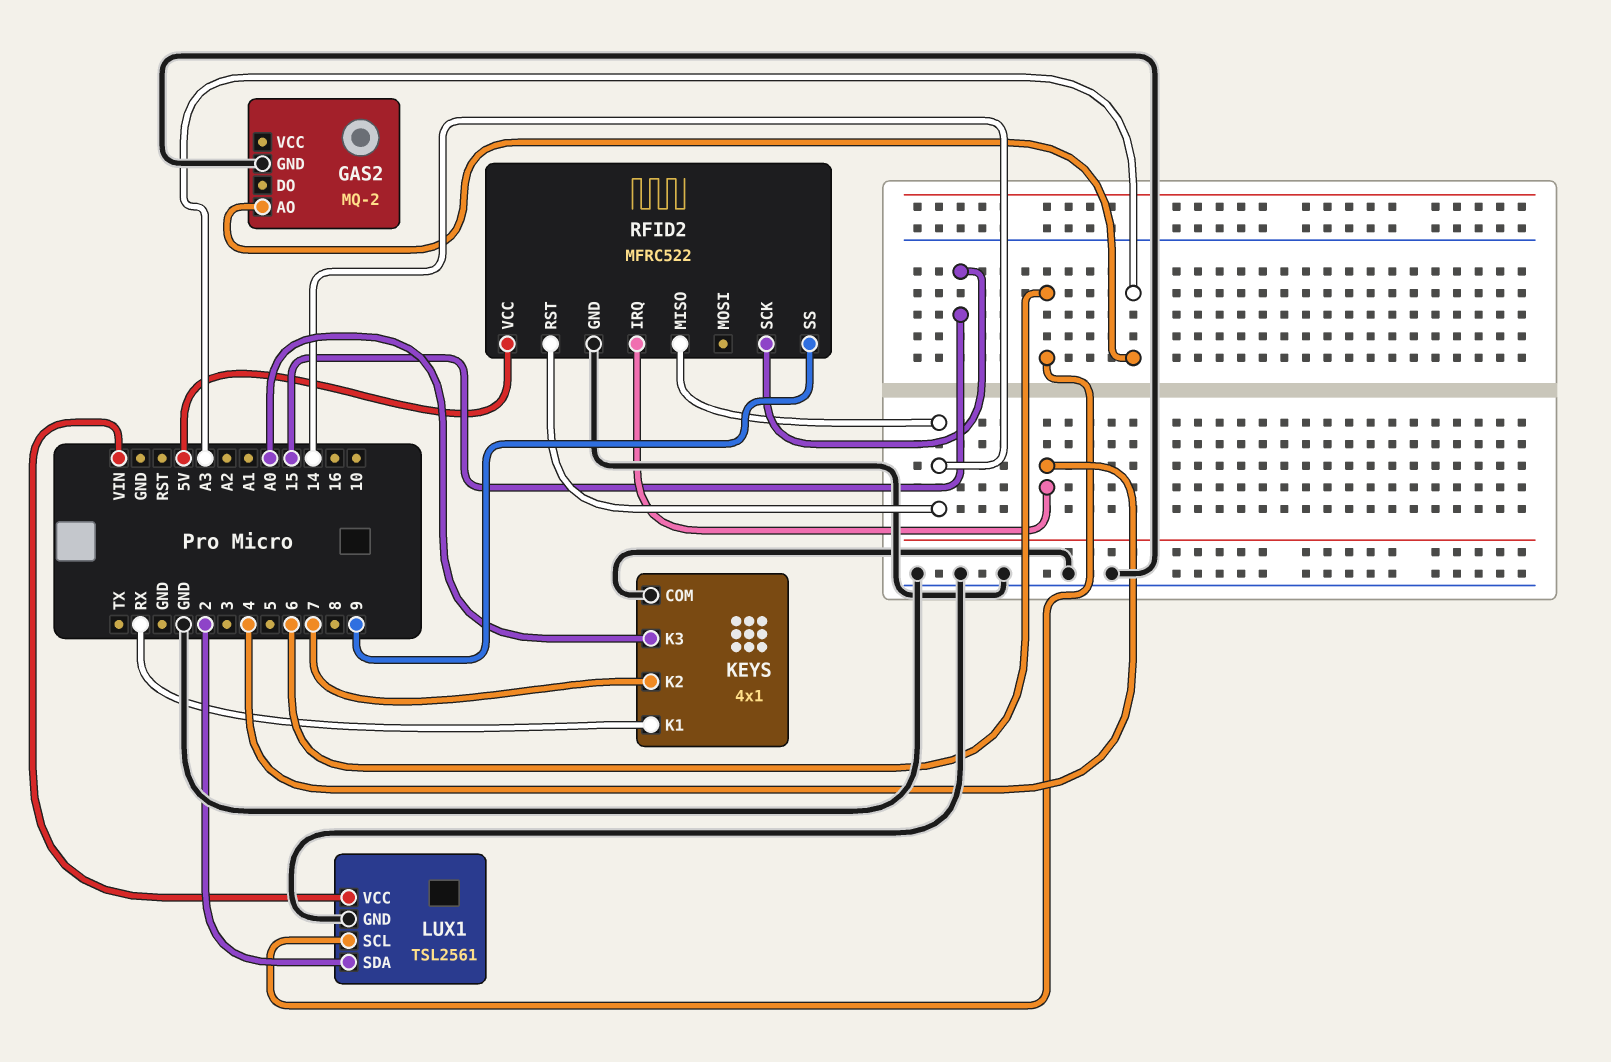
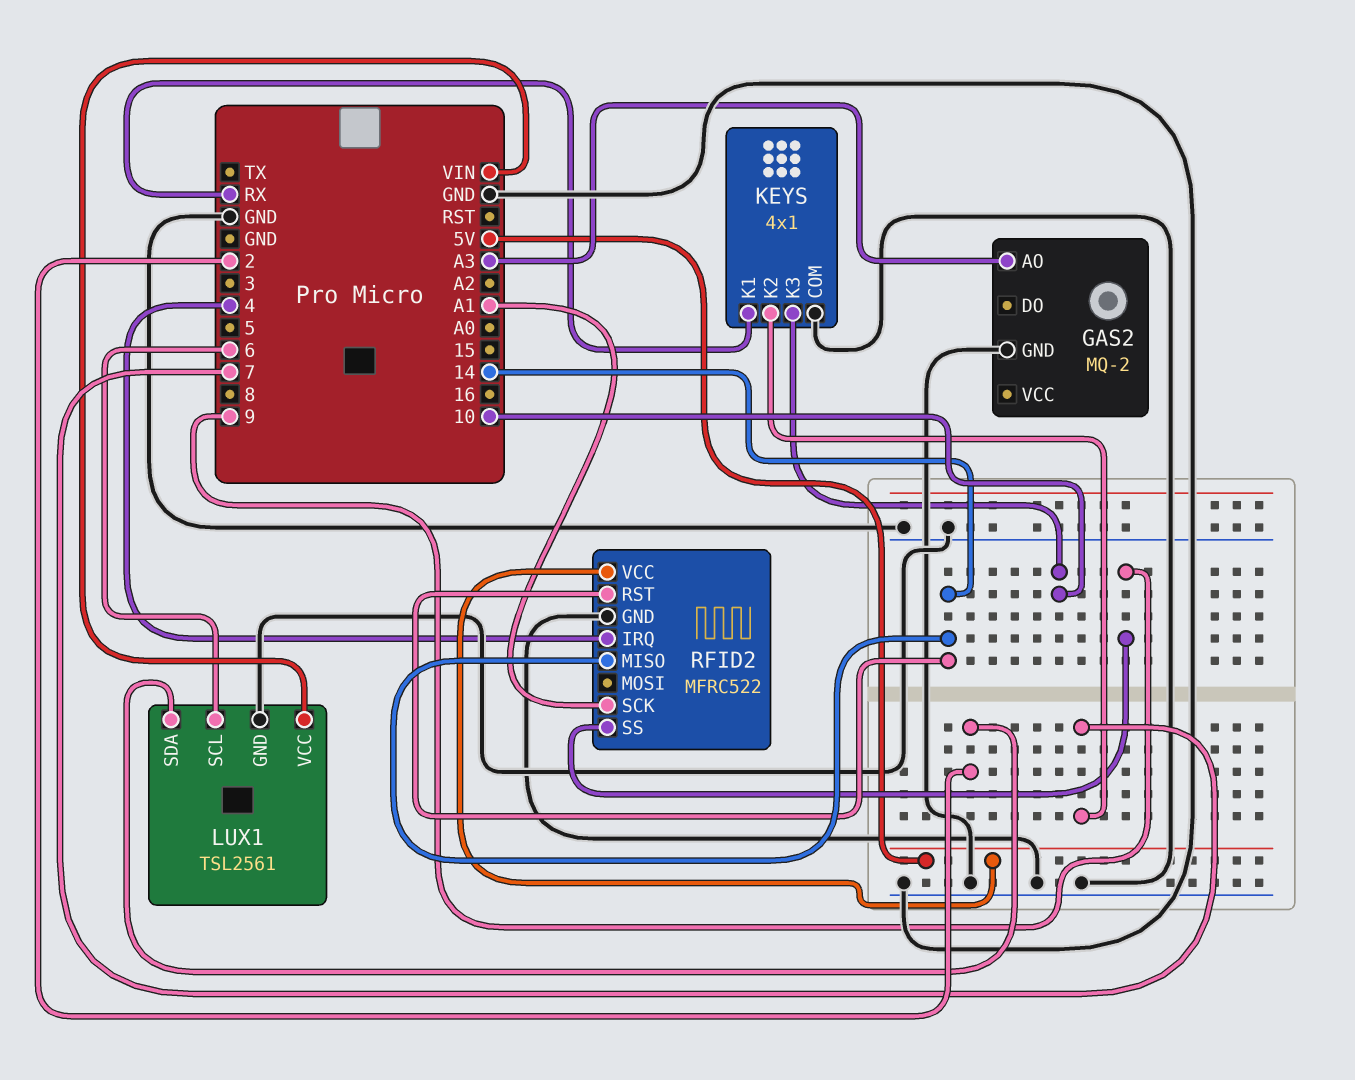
KEYS pin K3: A0 -> 10
RFID2 pin SCK: 15 -> A1

